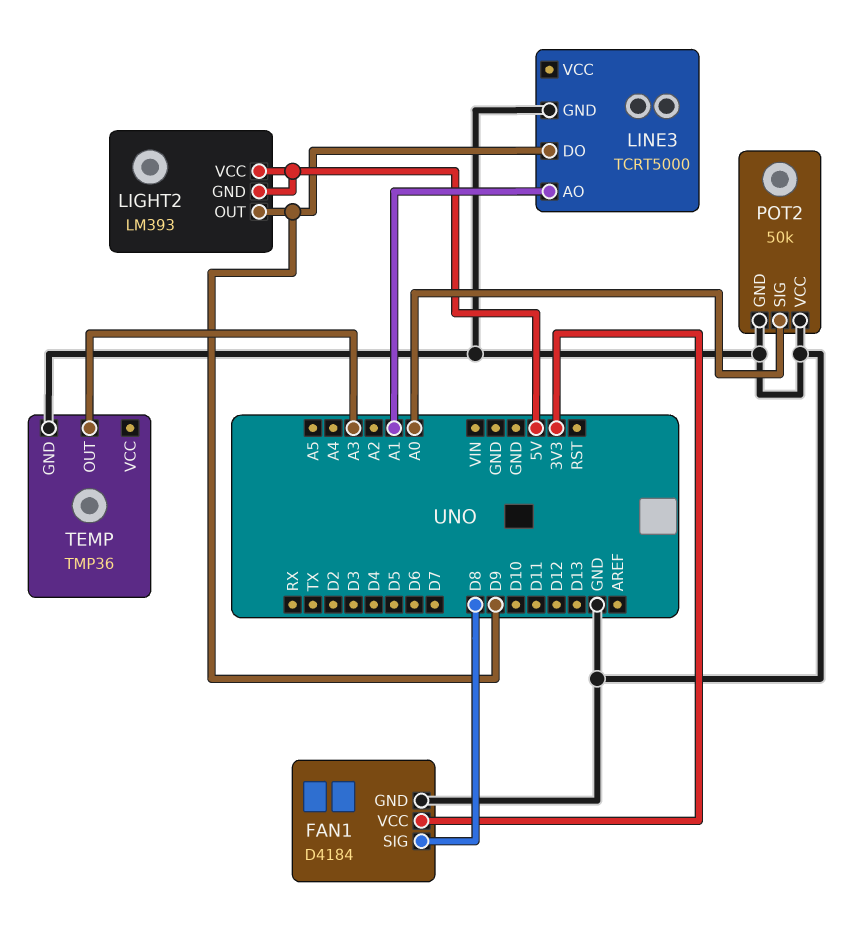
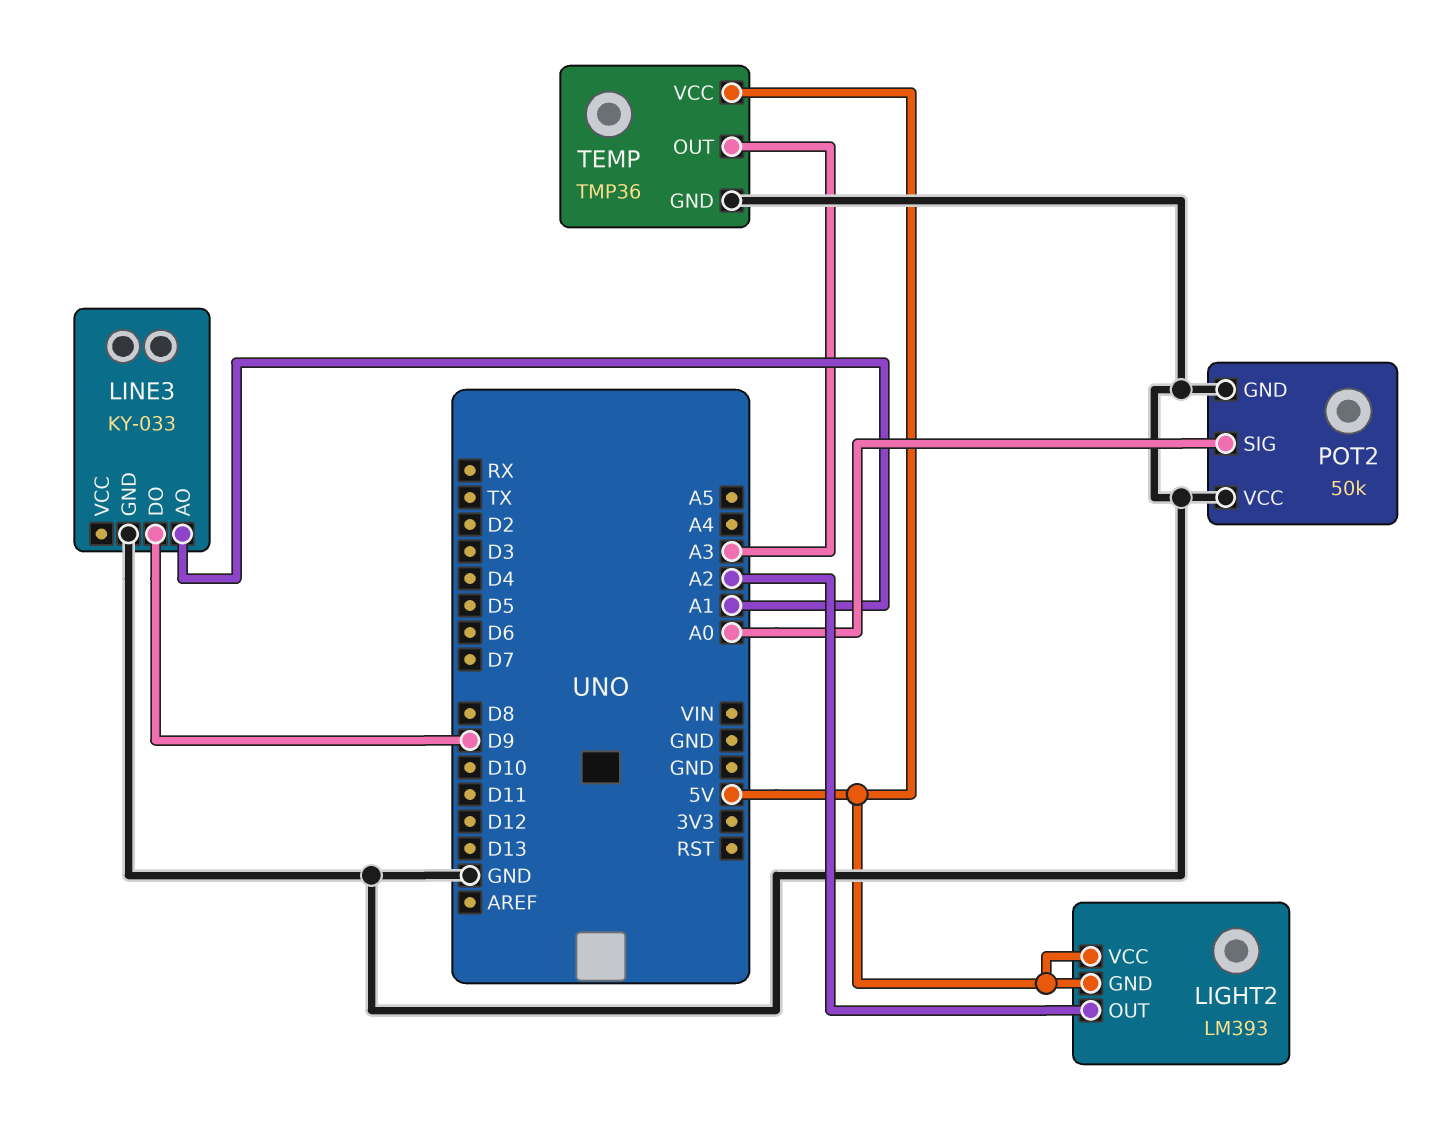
FAN1: D4184 -> none
FAN1 pin GND: GND -> none
FAN1 pin SIG: D8 -> none
FAN1 pin VCC: 3V3 -> none
LIGHT2 pin OUT: D9 -> A2
LINE3: TCRT5000 -> KY-033
TEMP pin VCC: none -> 5V

